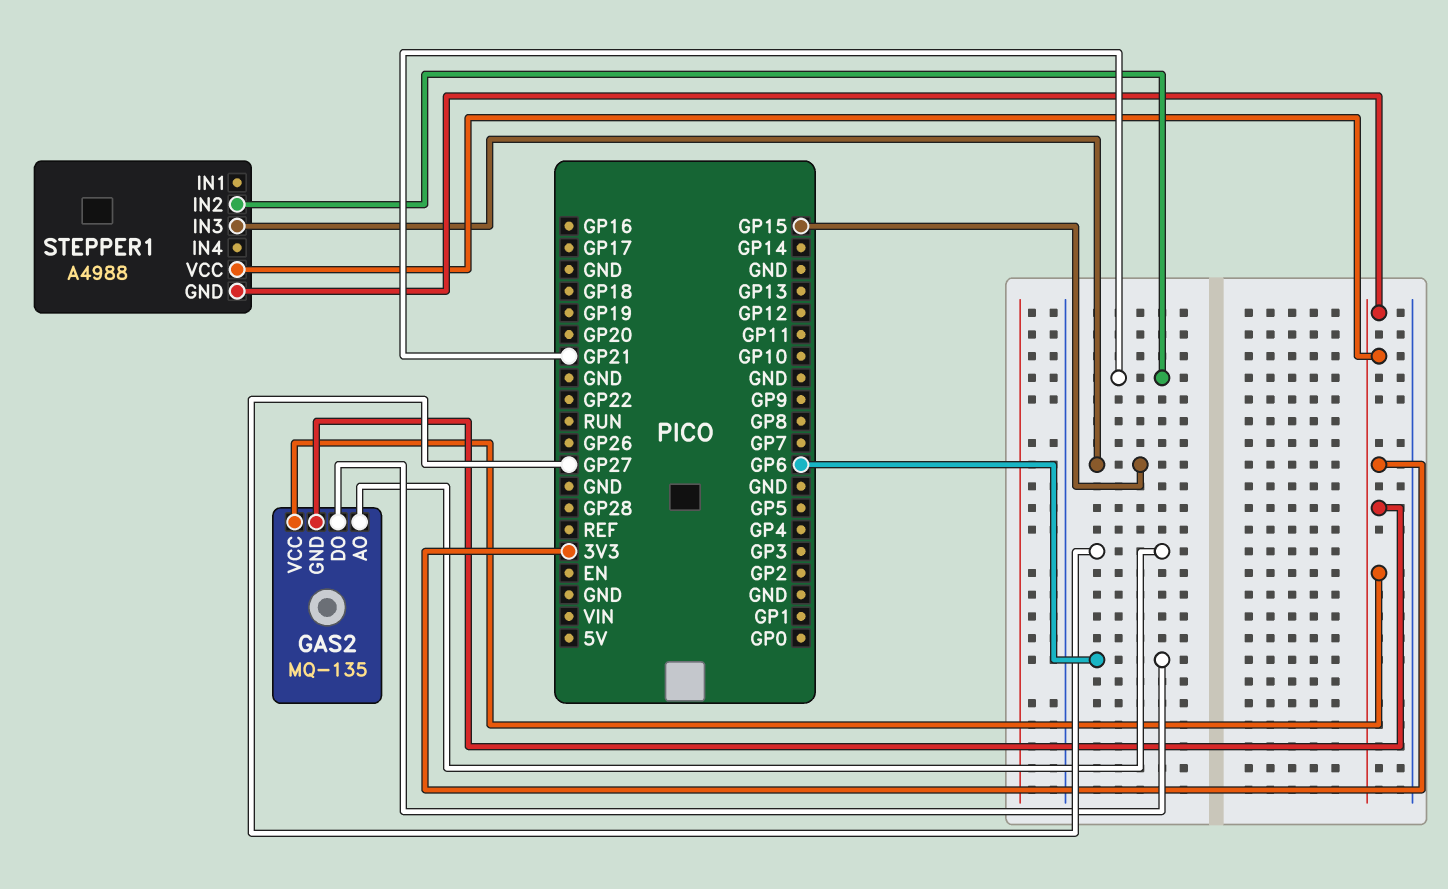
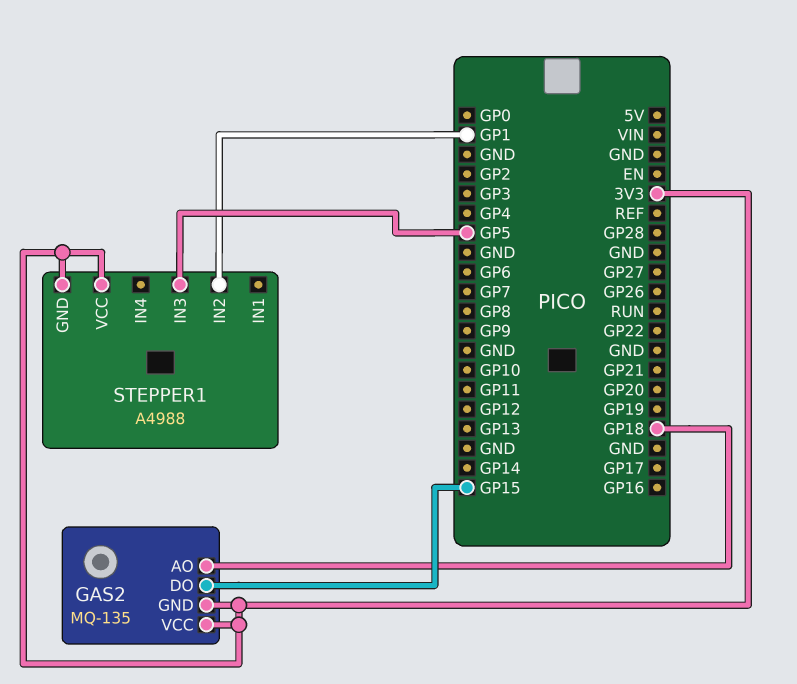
GAS2 pin AO: GP27 -> GP18
GAS2 pin DO: GP6 -> GP15
STEPPER1 pin IN2: GP21 -> GP1
STEPPER1 pin IN3: GP15 -> GP5

